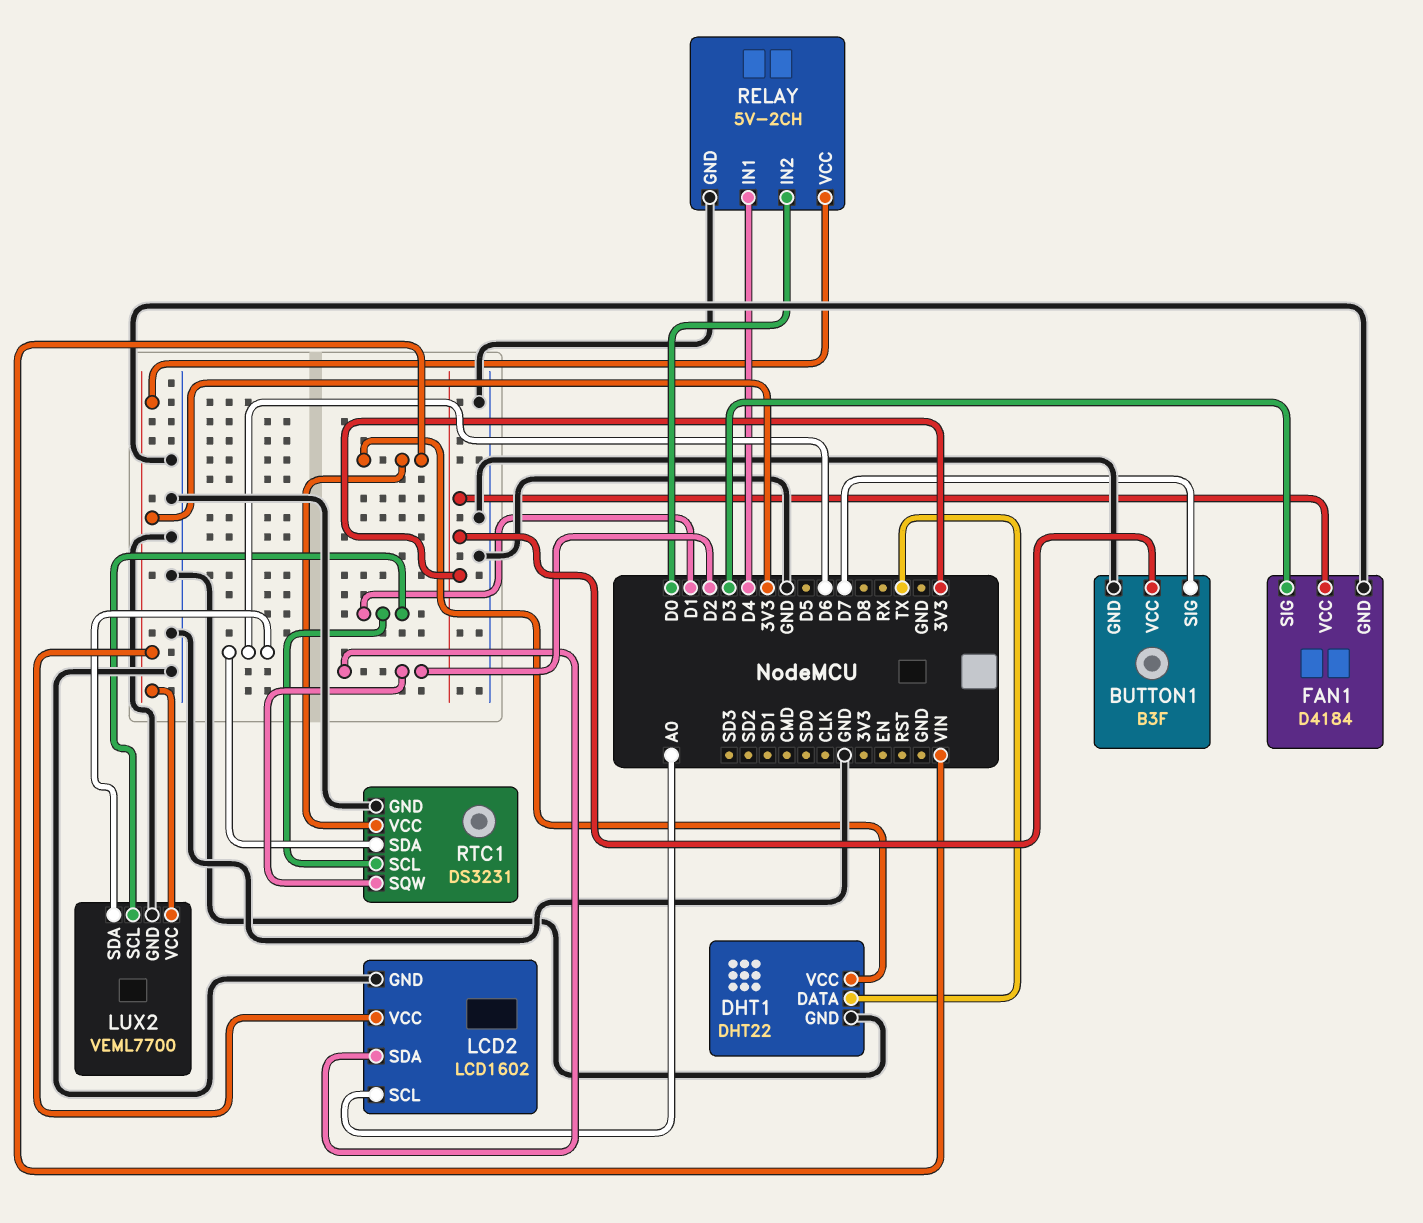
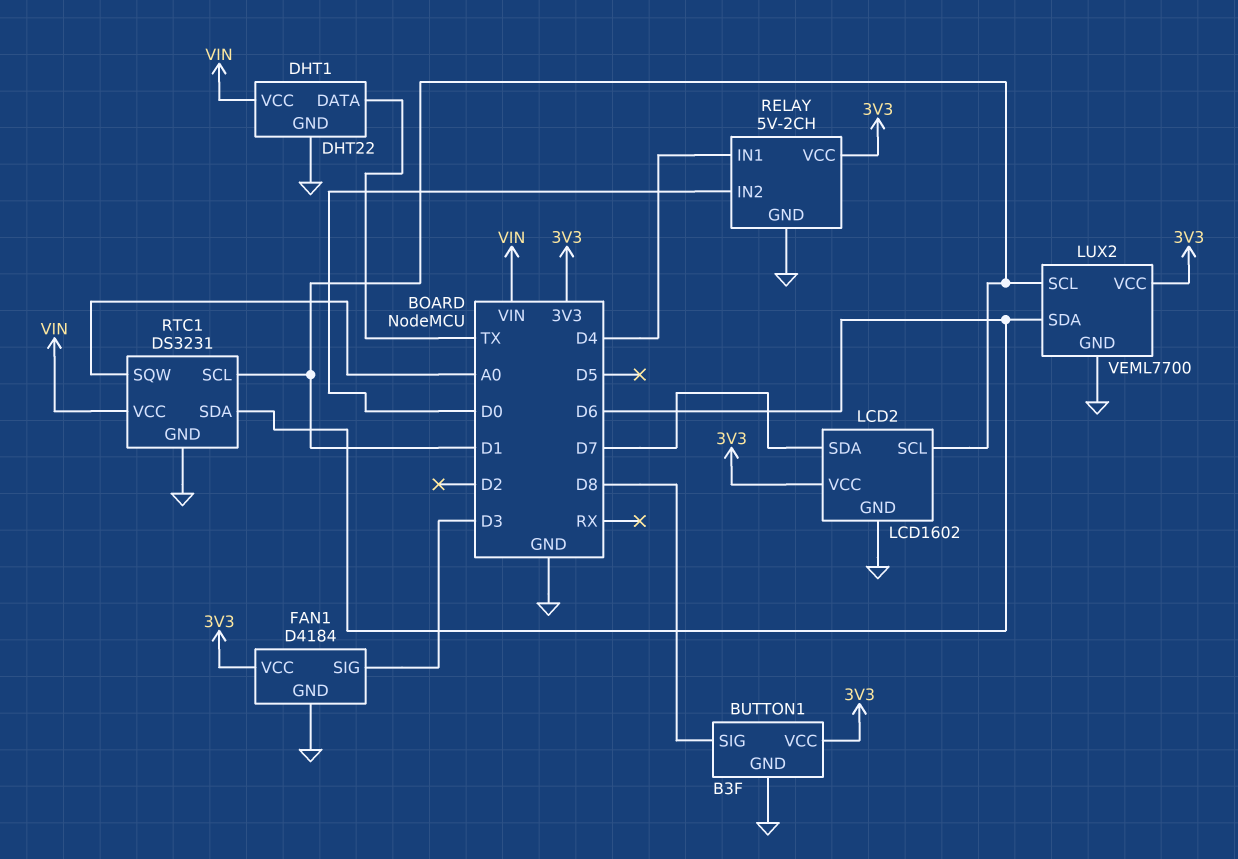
BUTTON1 pin SIG: D7 -> D8
LCD2 pin SCL: A0 -> D1
LCD2 pin SDA: D2 -> D7
RTC1 pin SQW: D2 -> A0

